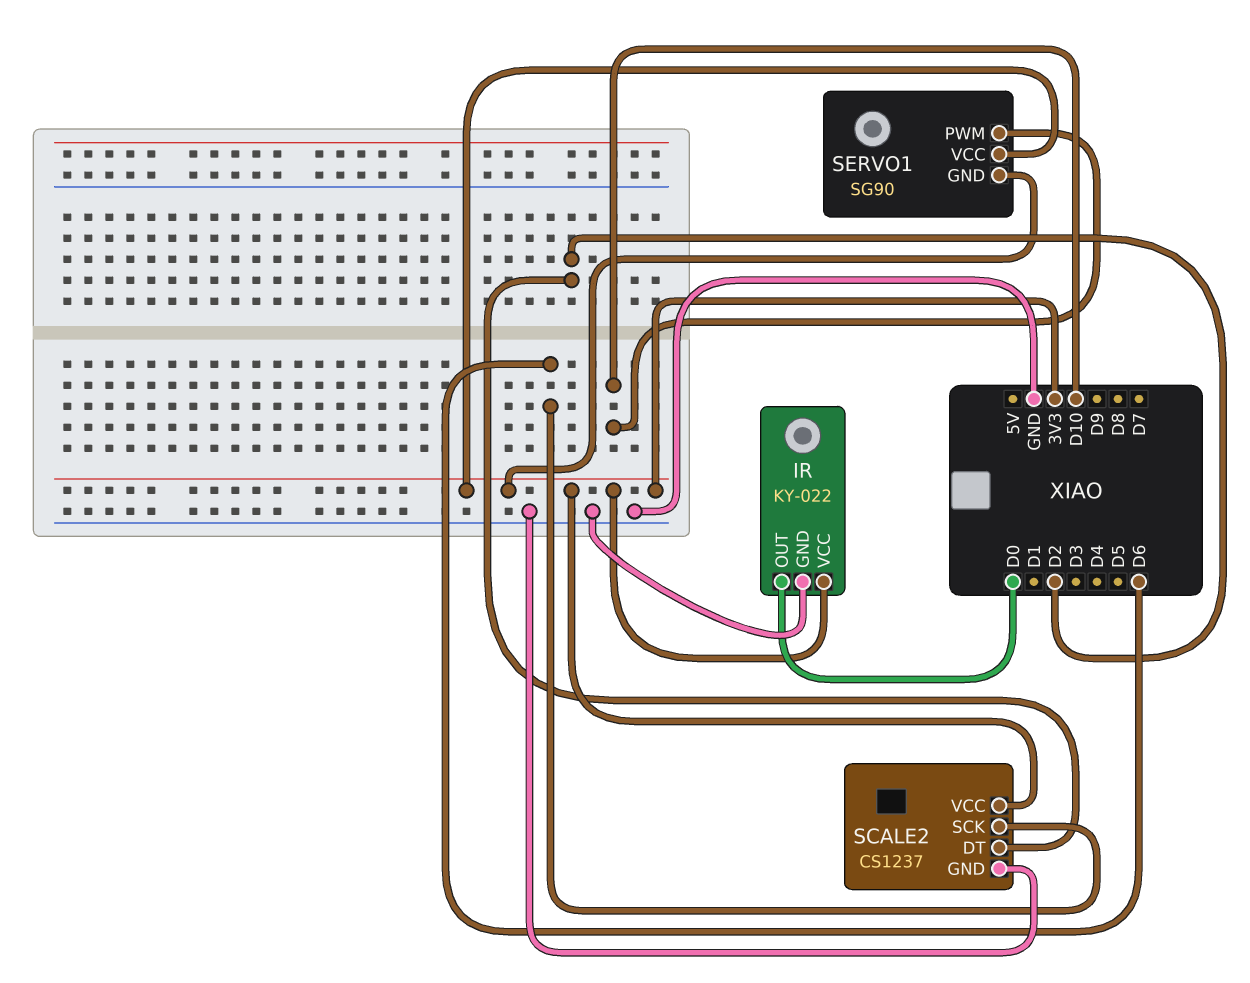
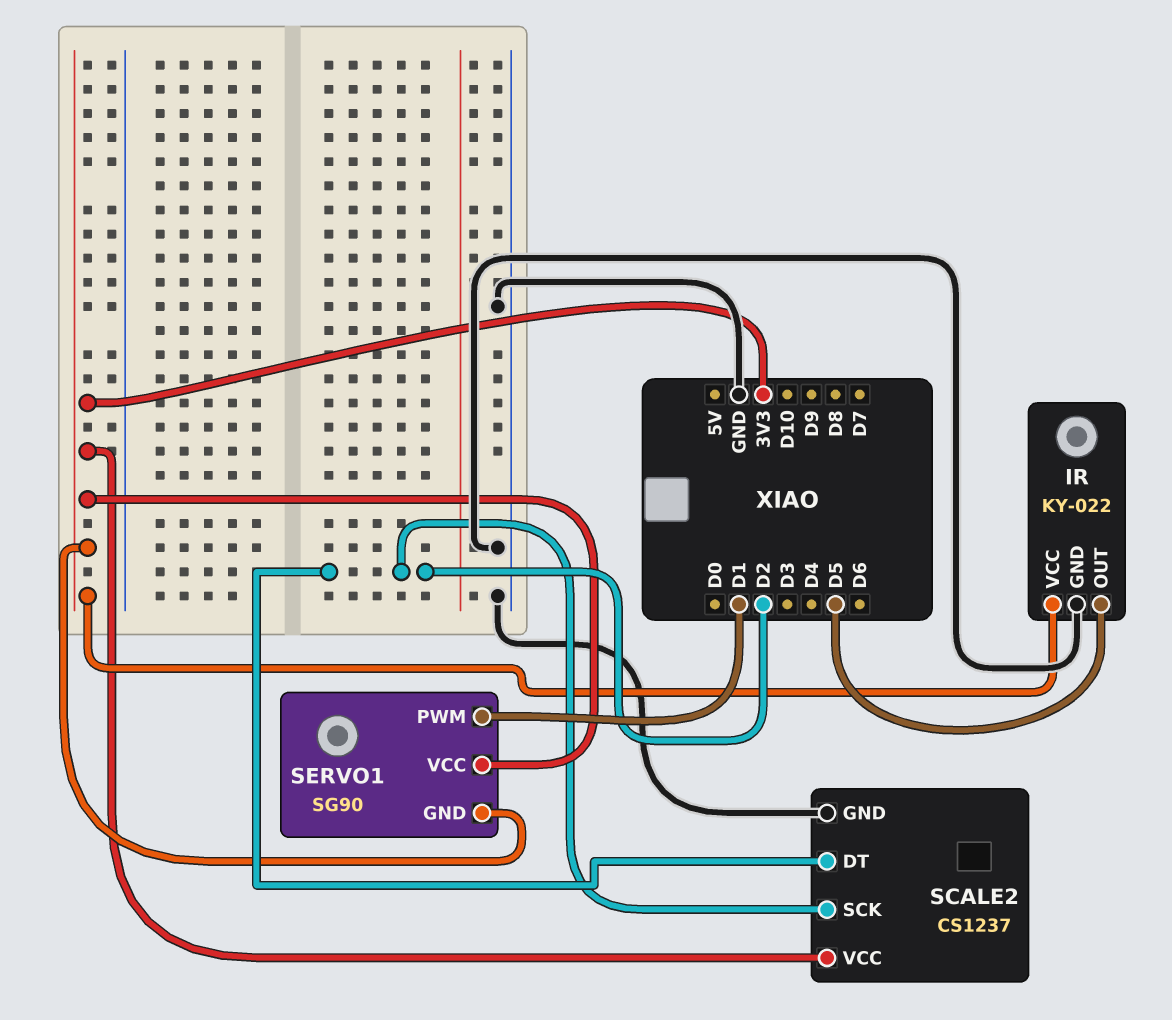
IR pin OUT: D0 -> D5
SCALE2 pin SCK: D6 -> D2
SERVO1 pin PWM: D10 -> D1

